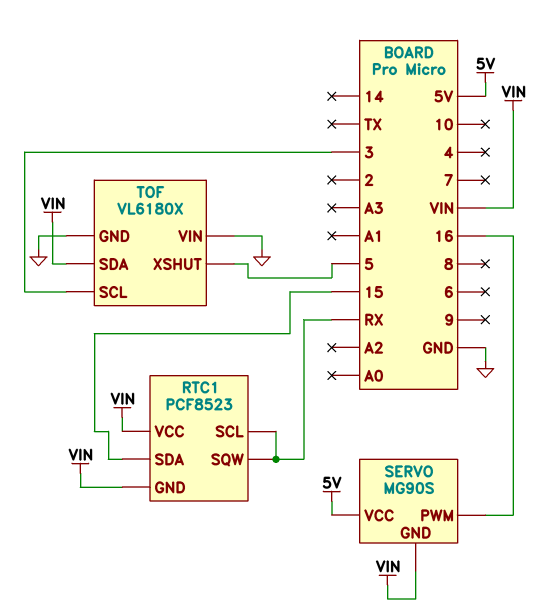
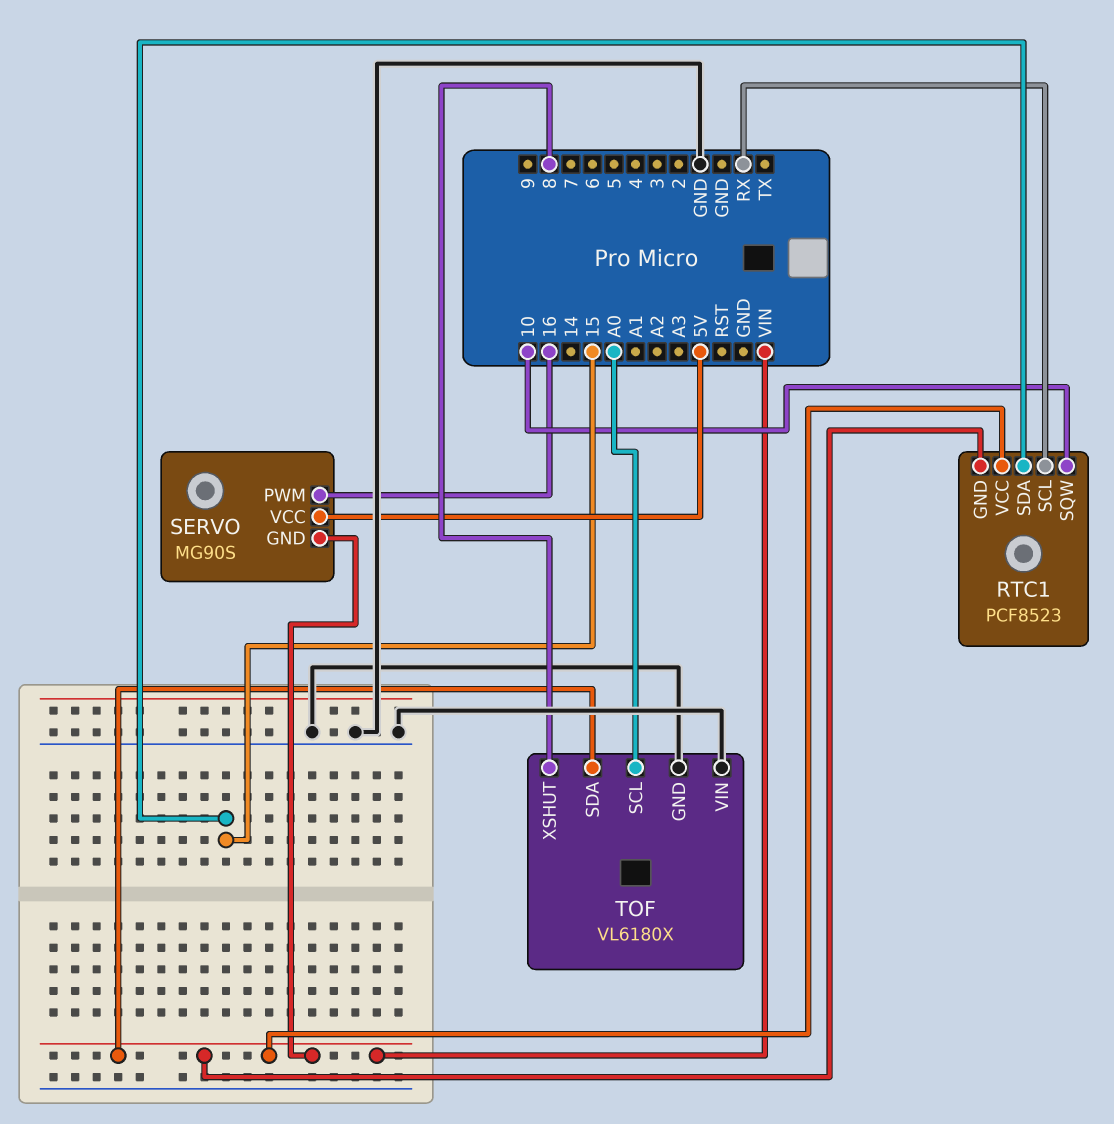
RTC1 pin SQW: RX -> 10
TOF pin SCL: 3 -> A0
TOF pin XSHUT: 5 -> 8

